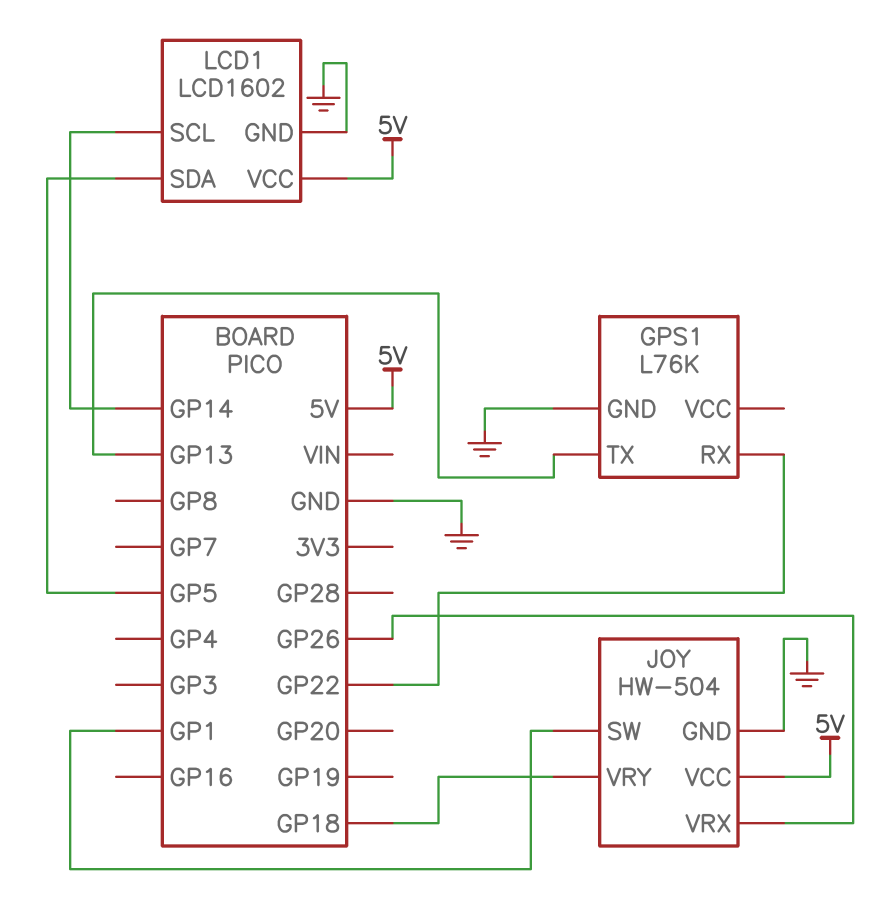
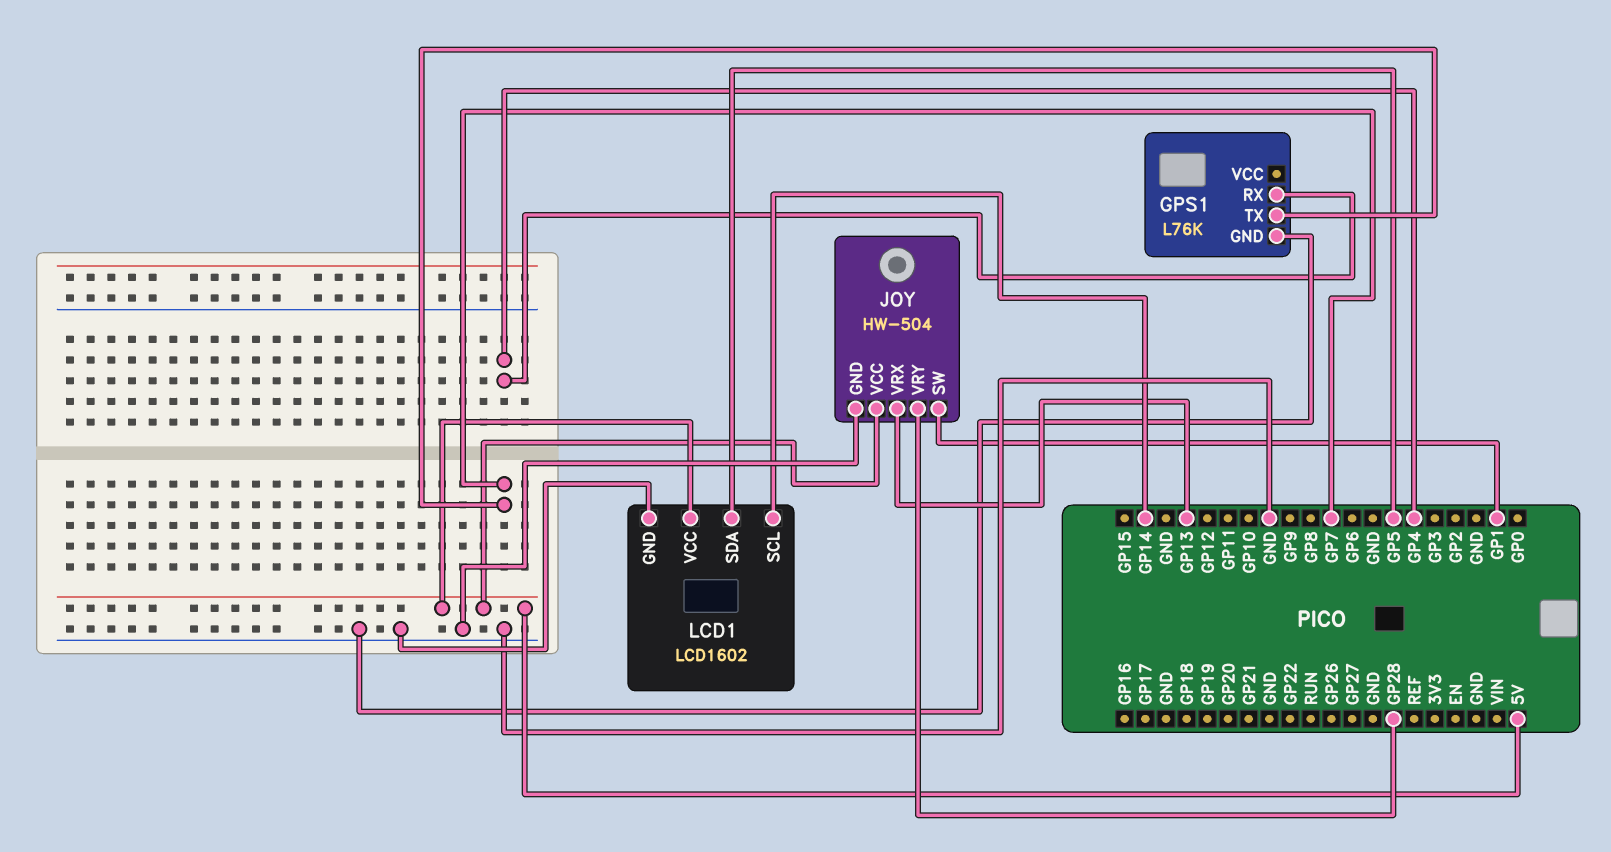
GPS1 pin RX: GP22 -> GP4
GPS1 pin TX: GP13 -> GP7
JOY pin VRX: GP26 -> GP13
JOY pin VRY: GP18 -> GP28

